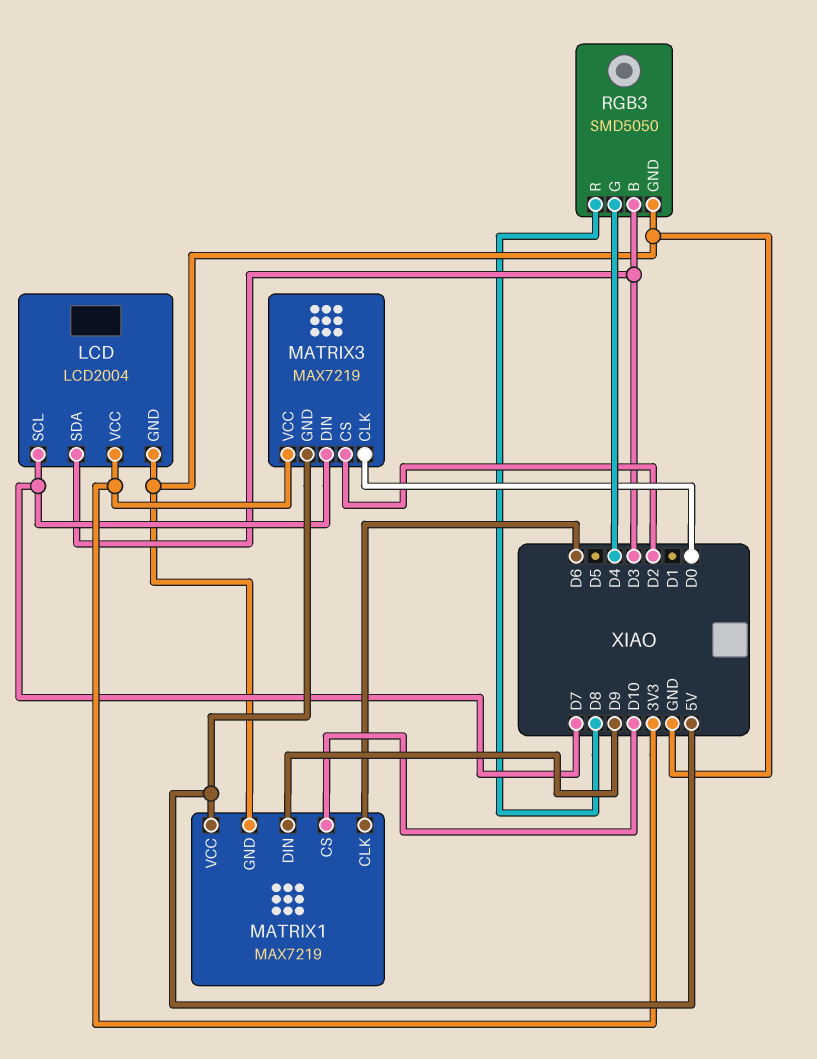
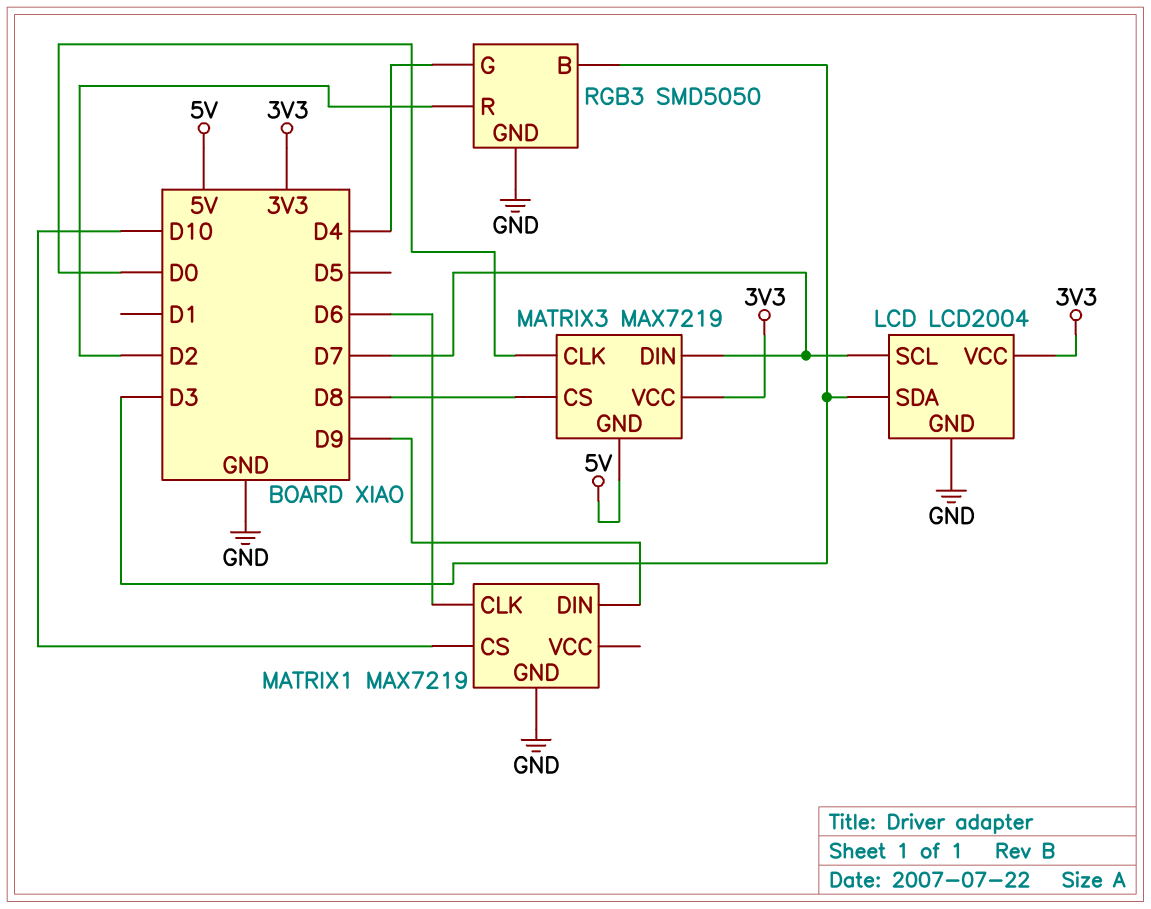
MATRIX1 pin VCC: 5V -> none
MATRIX3 pin CS: D2 -> D8
RGB3 pin R: D8 -> D2

